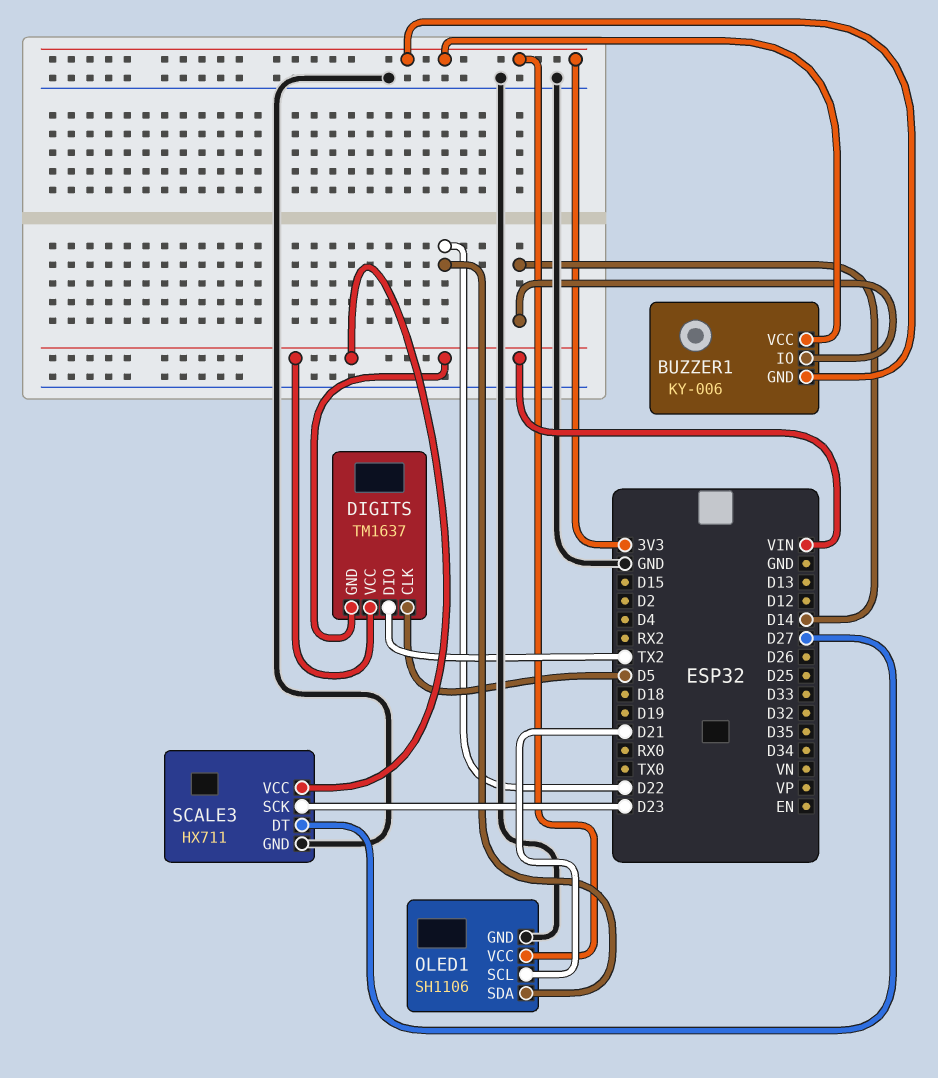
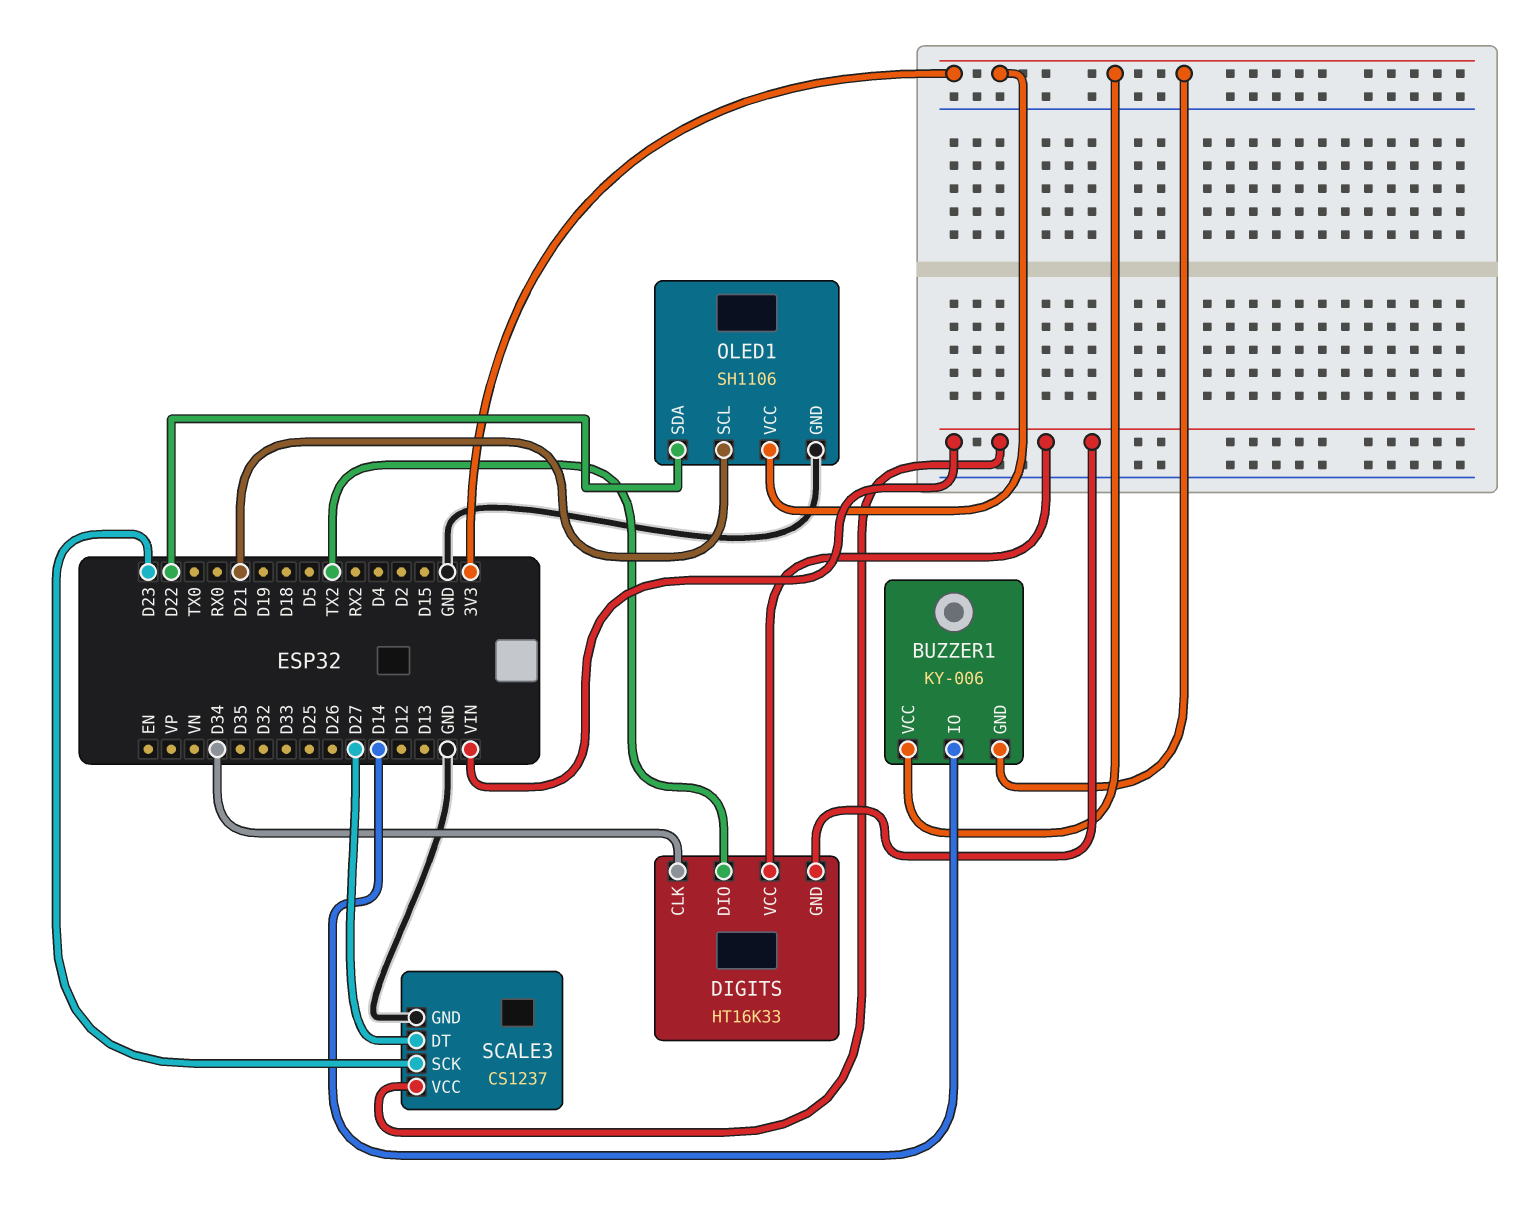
DIGITS: TM1637 -> HT16K33
DIGITS pin CLK: D5 -> D34
SCALE3: HX711 -> CS1237

